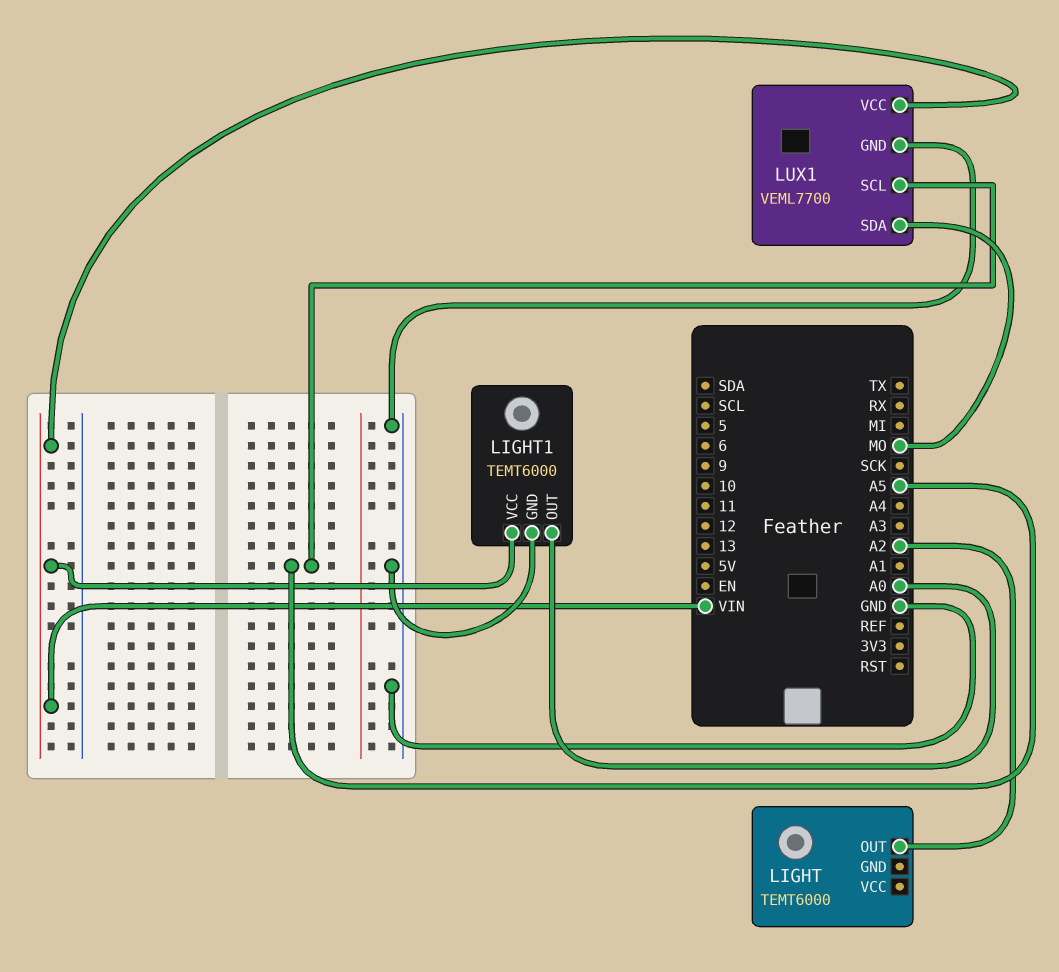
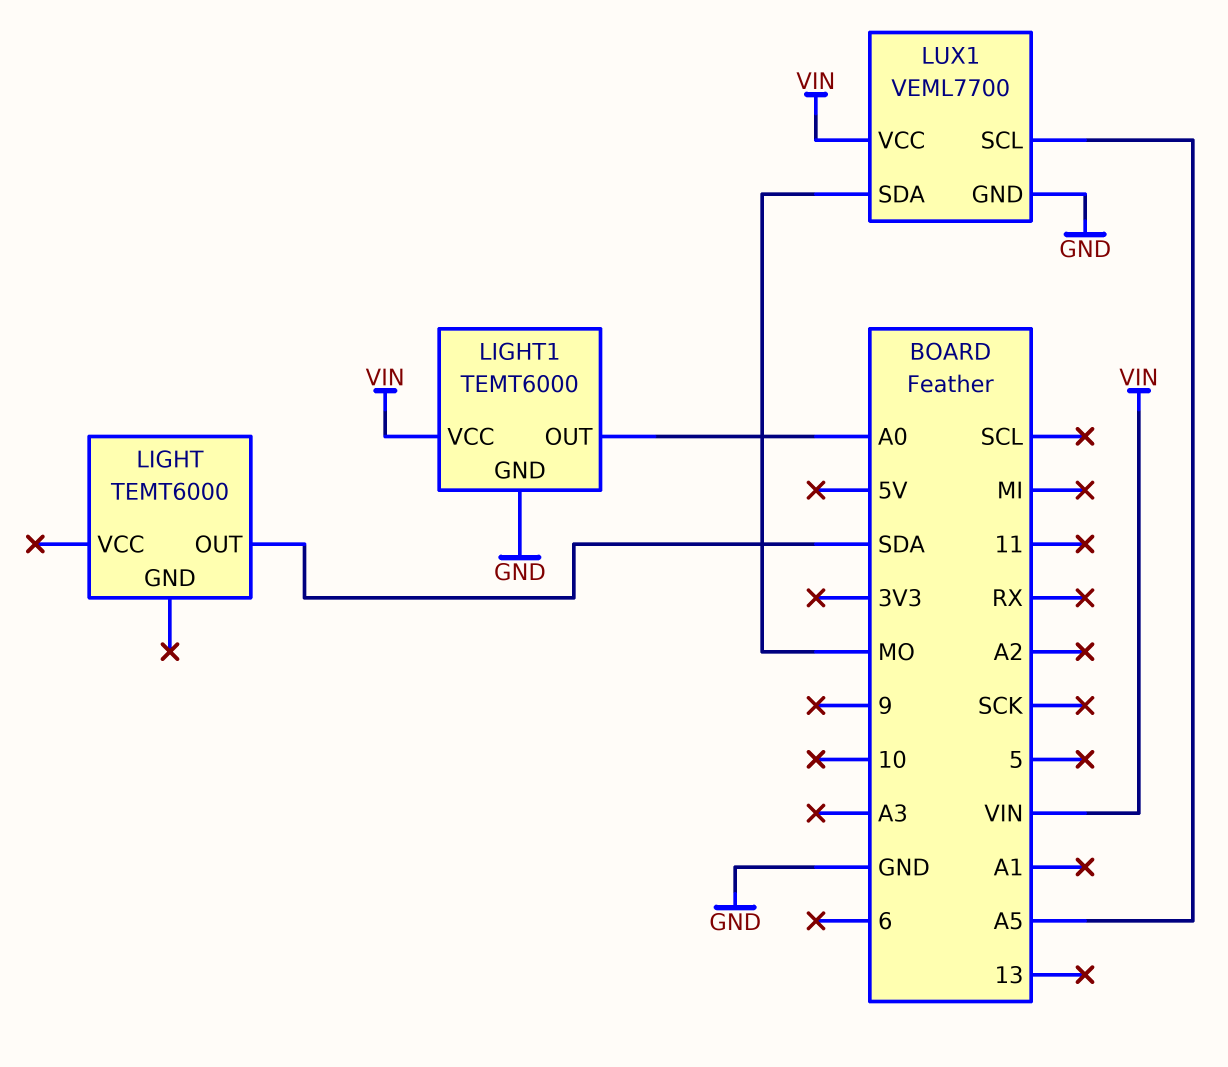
LIGHT pin OUT: A2 -> SDA

